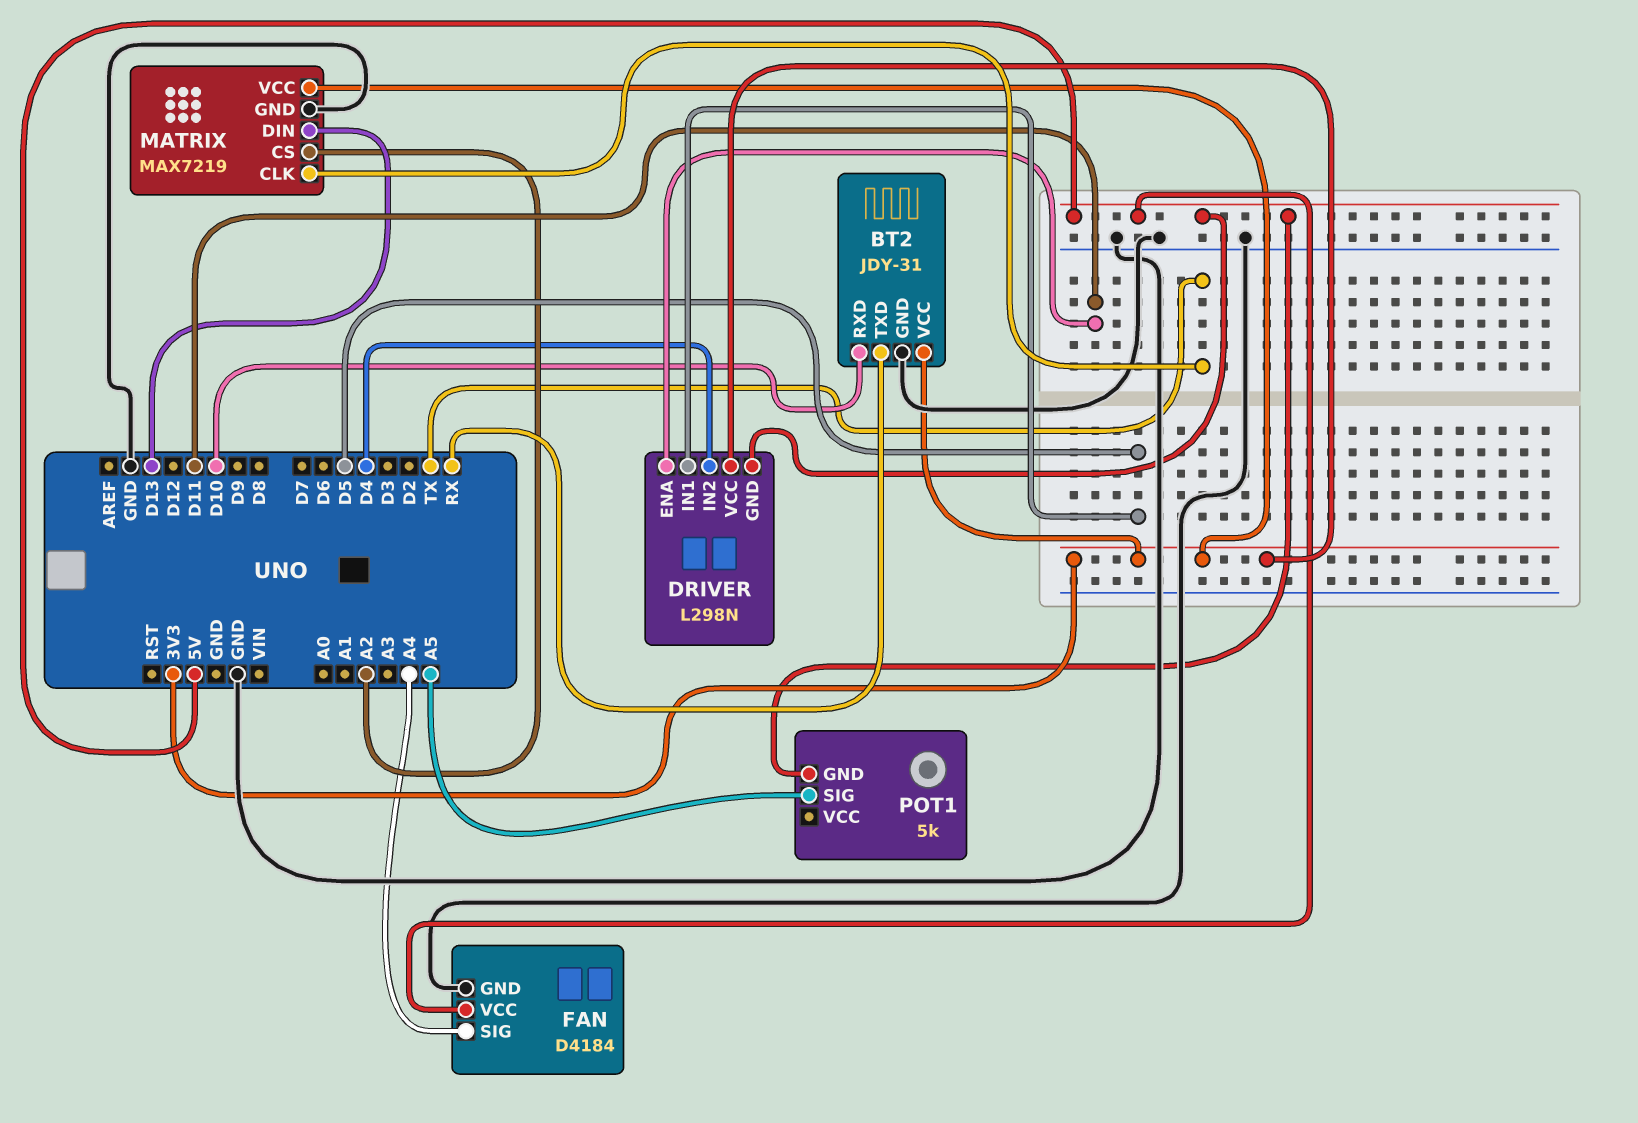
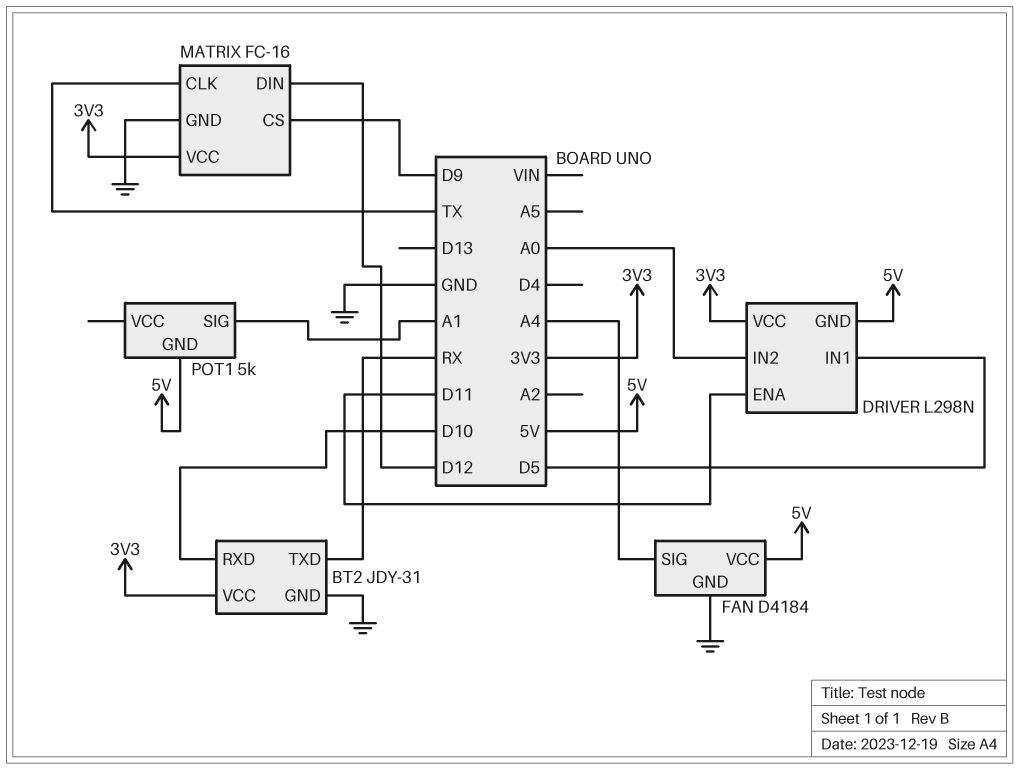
DRIVER pin IN2: D4 -> A0
MATRIX: MAX7219 -> FC-16
MATRIX pin CS: A2 -> D9
MATRIX pin DIN: D13 -> D12
POT1 pin SIG: A5 -> A1

